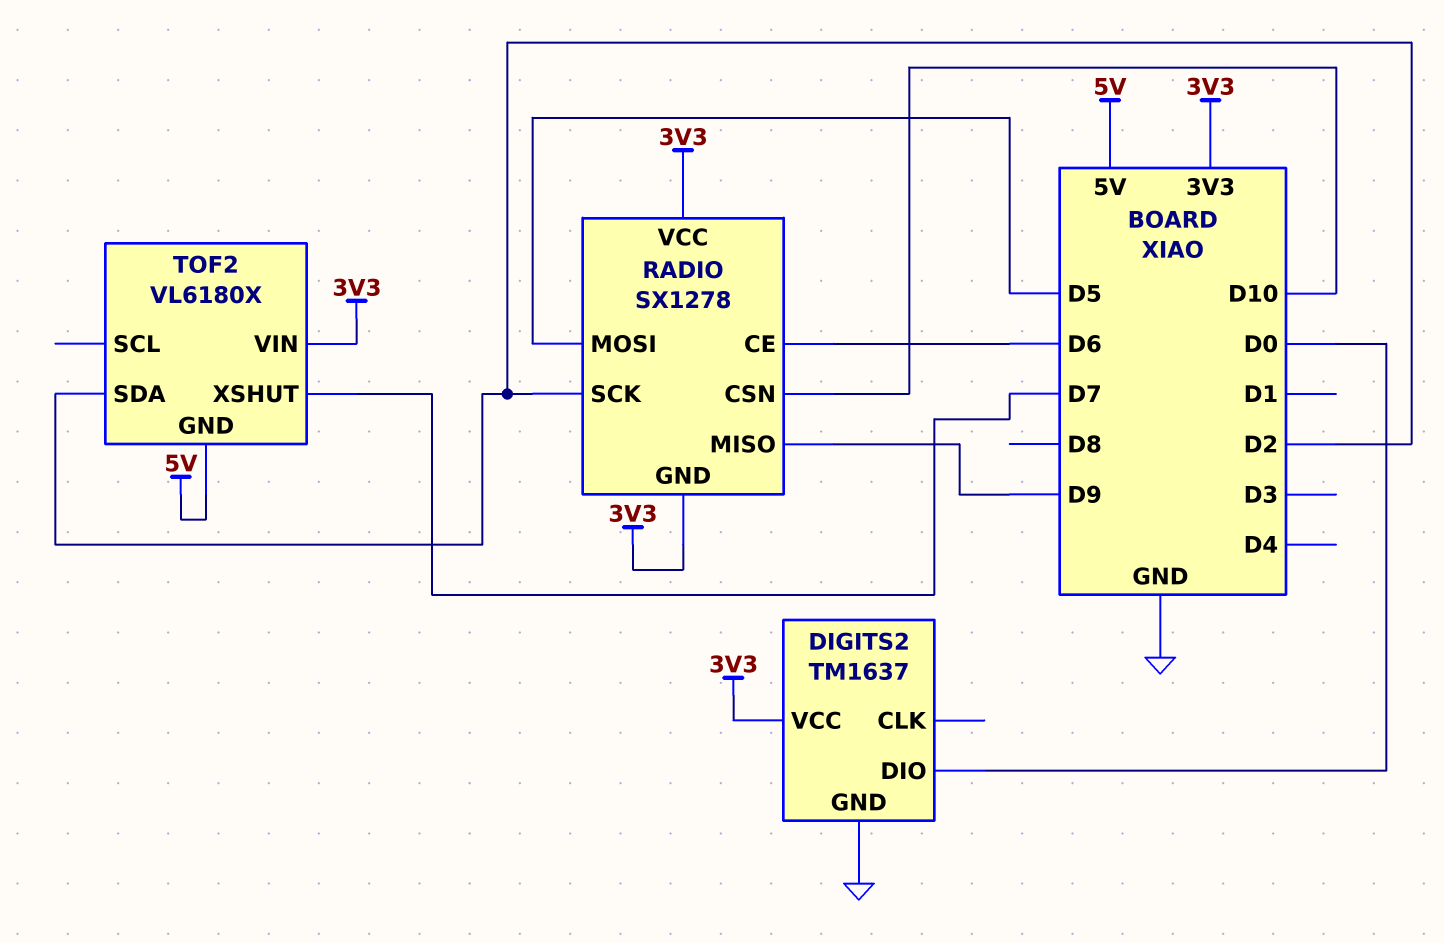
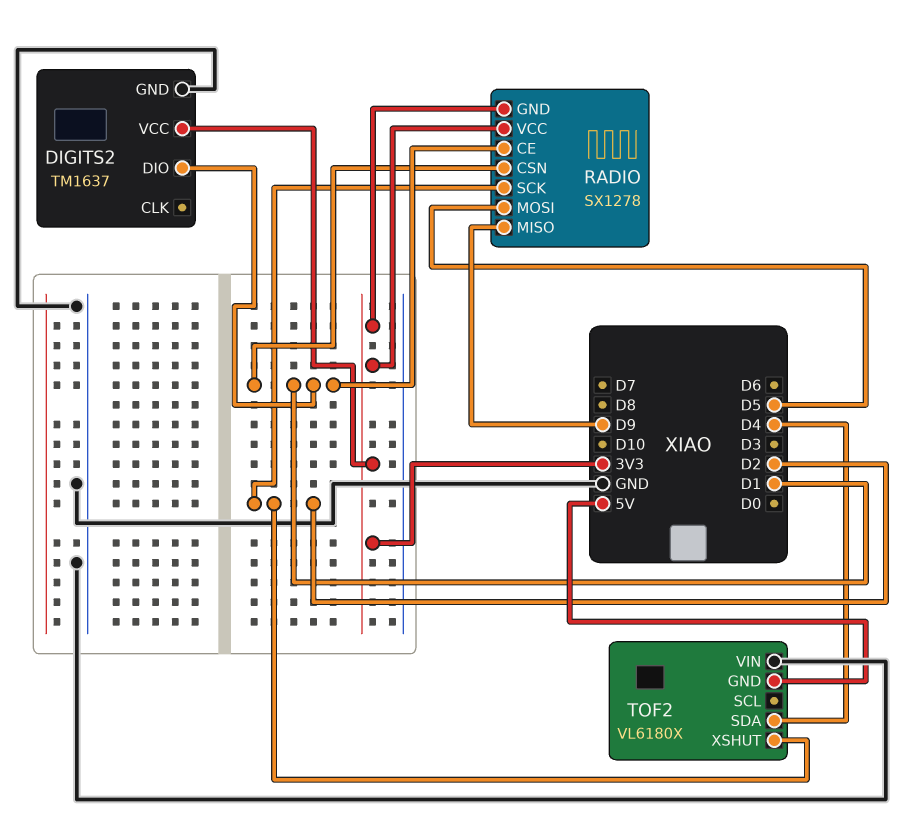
DIGITS2 pin DIO: D0 -> D1
RADIO pin CE: D6 -> D1
RADIO pin CSN: D10 -> D1
TOF2 pin SDA: D2 -> D4
TOF2 pin VIN: 3V3 -> GND
TOF2 pin XSHUT: D7 -> D2

